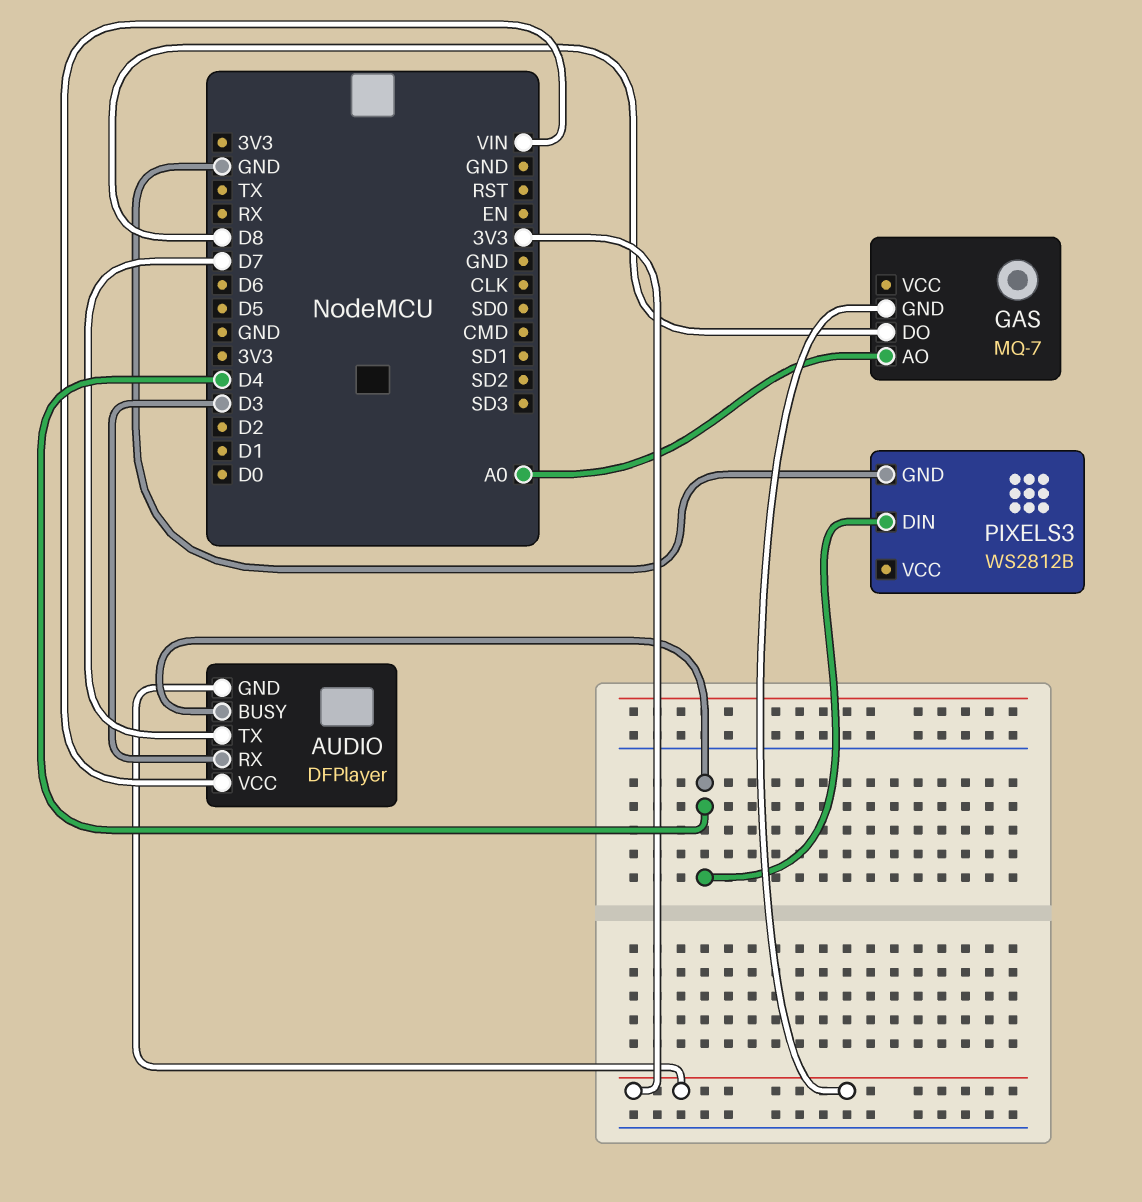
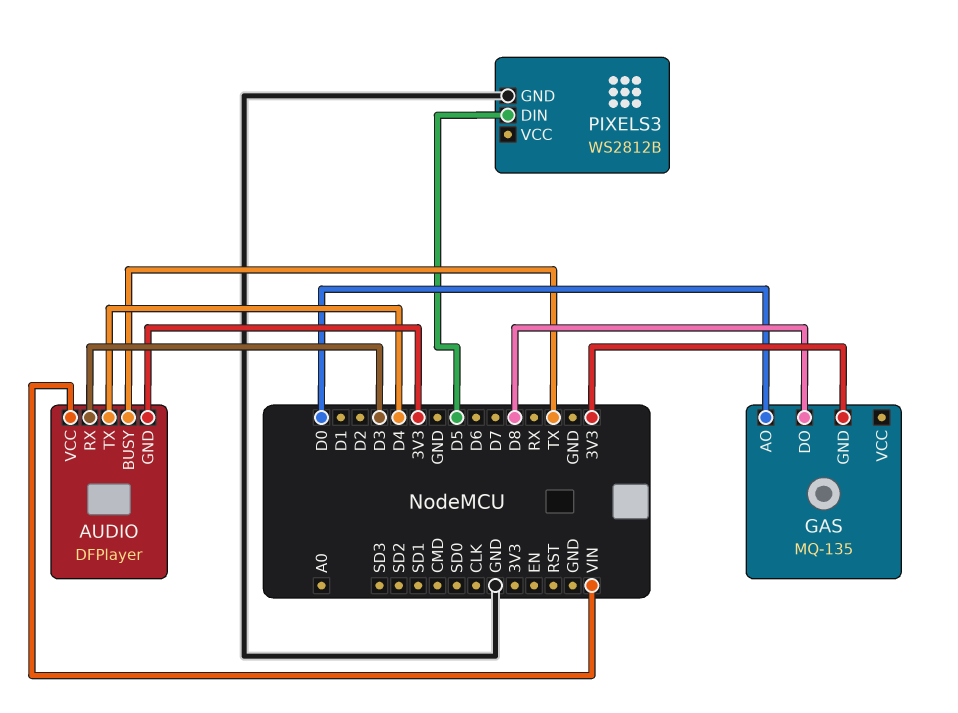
AUDIO pin BUSY: D4 -> TX
AUDIO pin TX: D7 -> D4
GAS: MQ-7 -> MQ-135
GAS pin AO: A0 -> D0
PIXELS3 pin DIN: D4 -> D5

